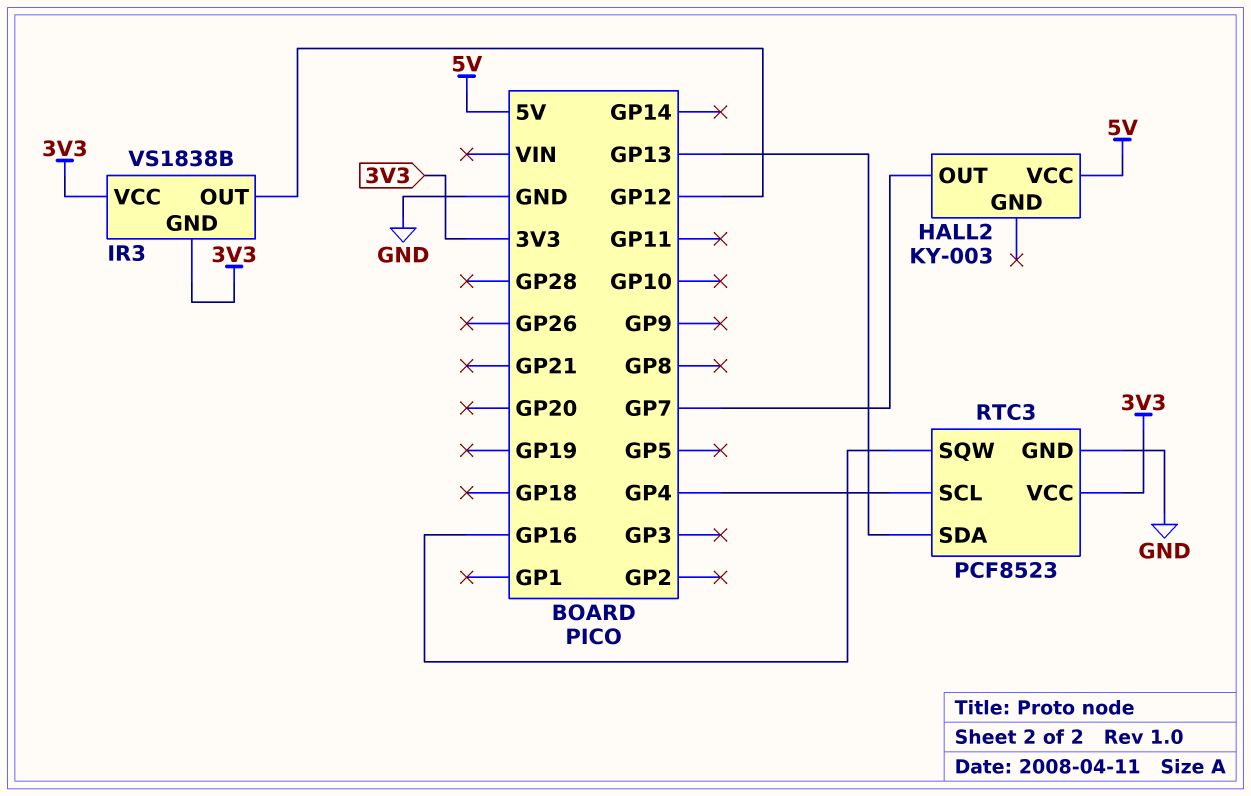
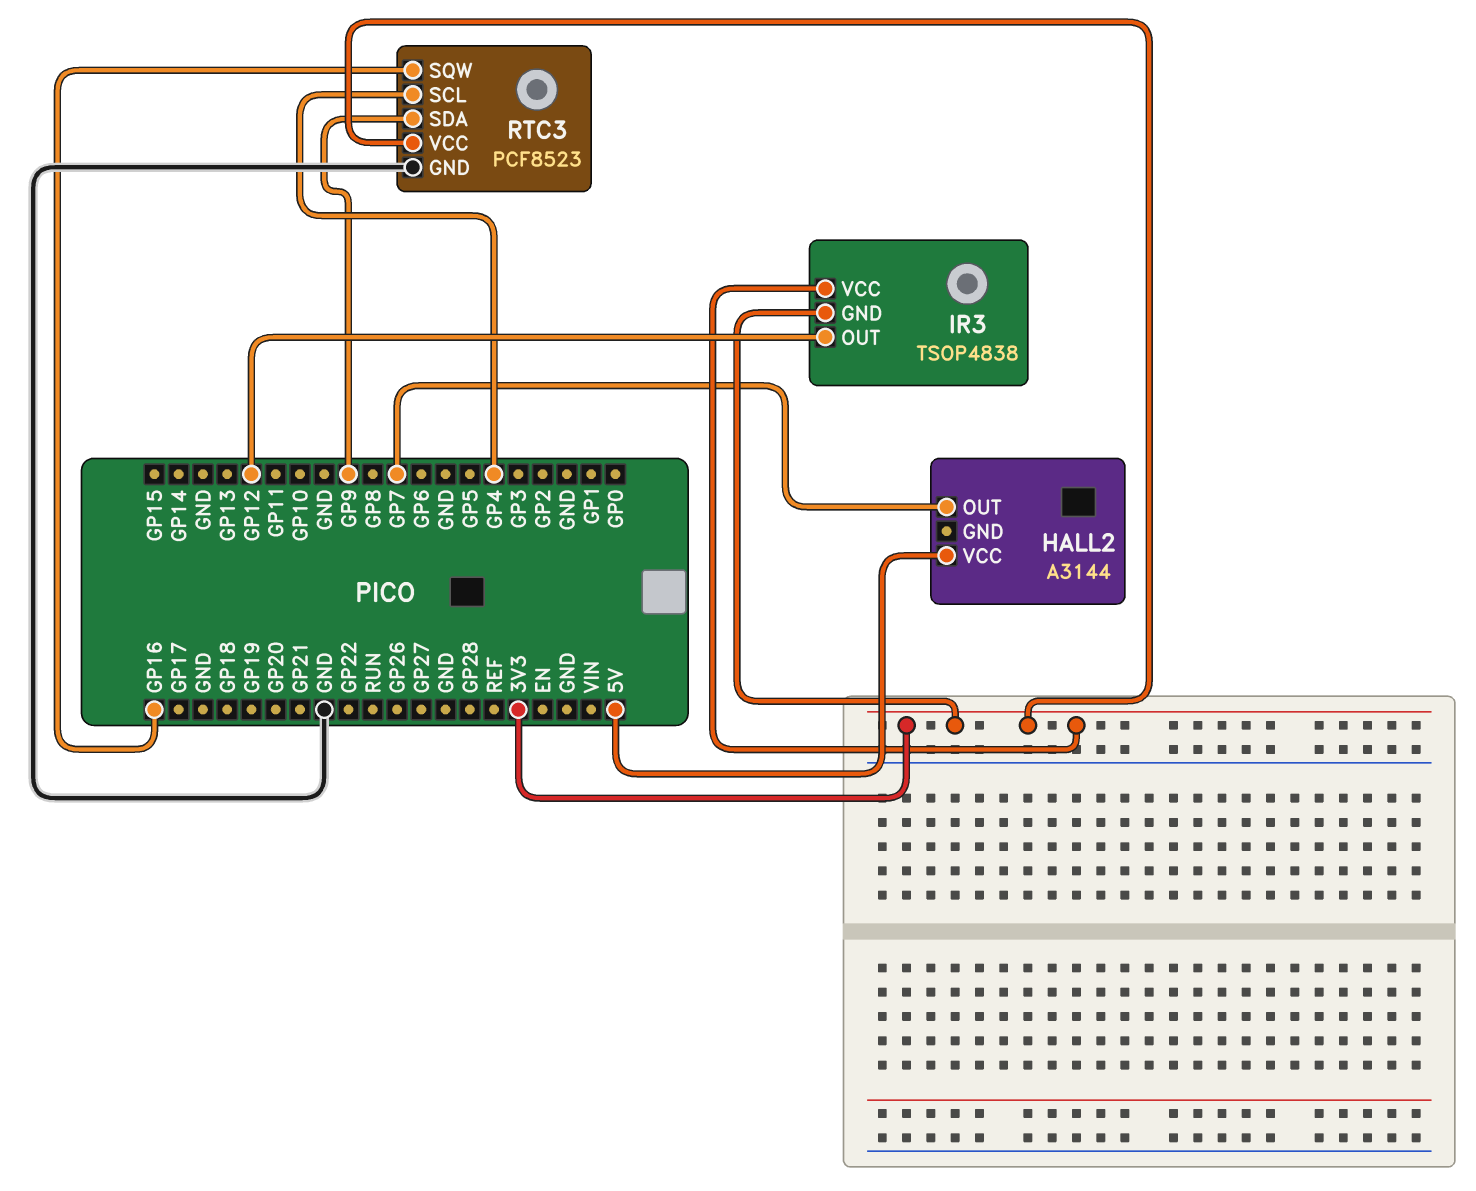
HALL2: KY-003 -> A3144
IR3: VS1838B -> TSOP4838
RTC3 pin SDA: GP13 -> GP9

